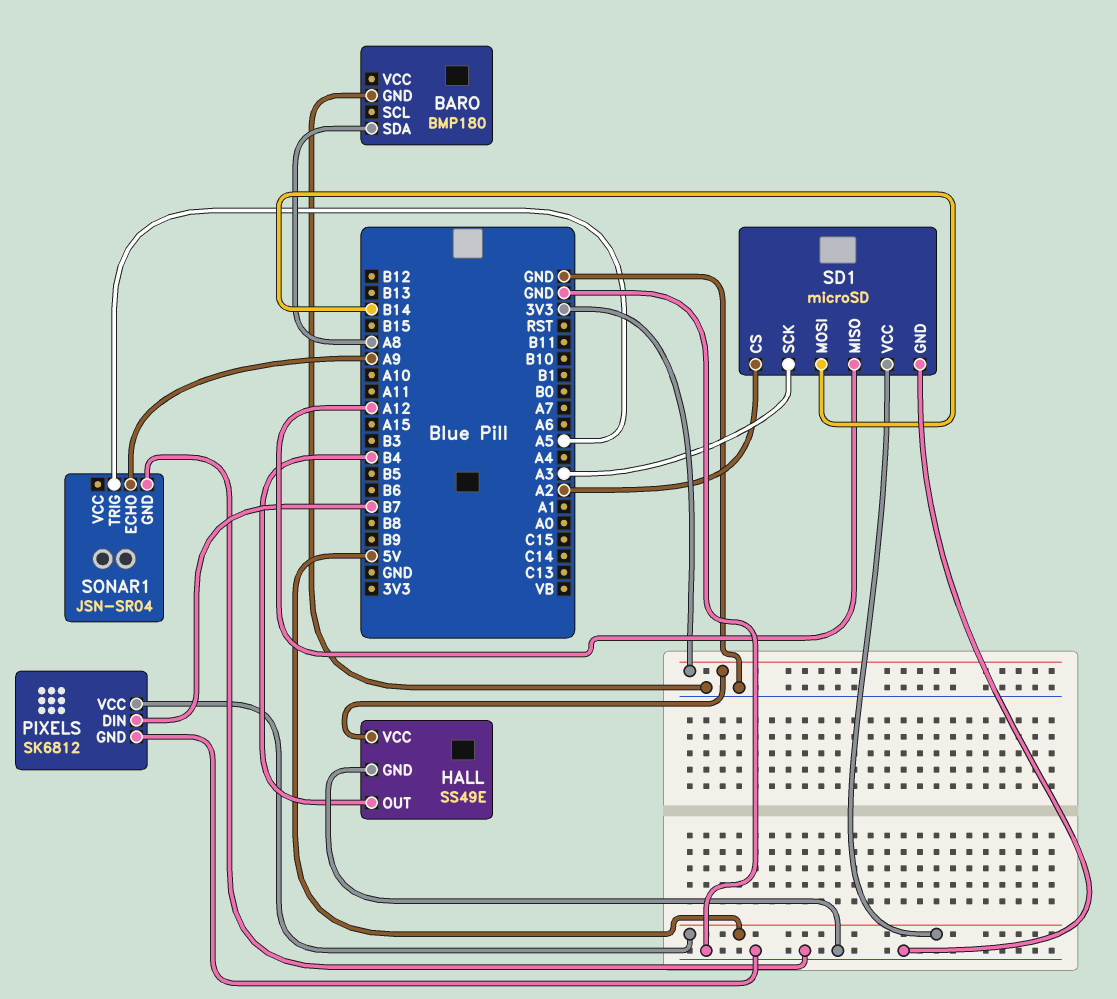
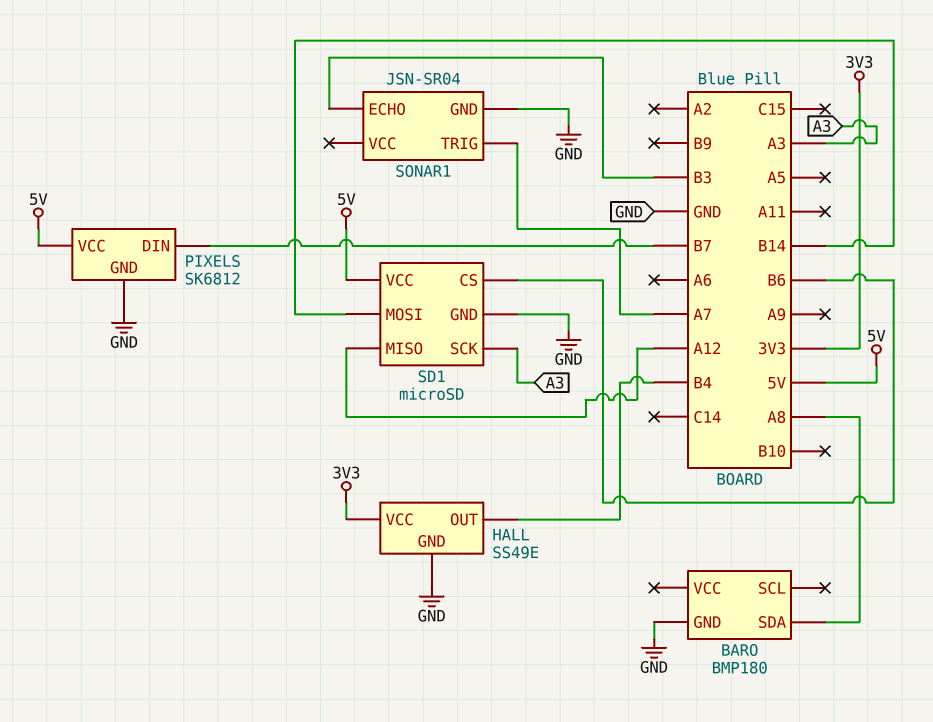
SD1 pin CS: A2 -> B6
SONAR1 pin ECHO: A9 -> B3
SONAR1 pin TRIG: A5 -> A7

